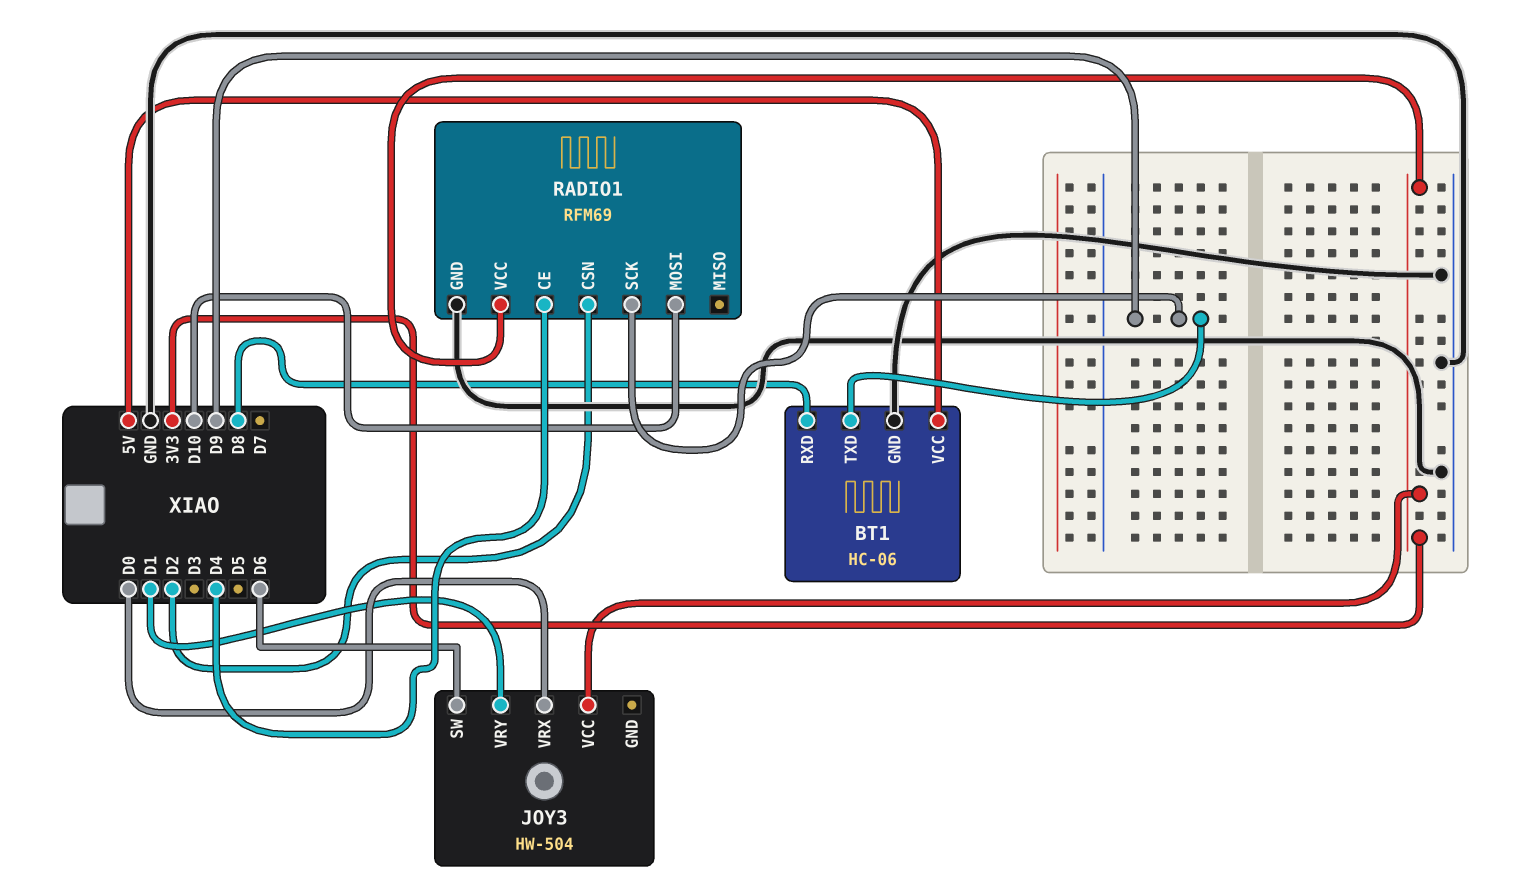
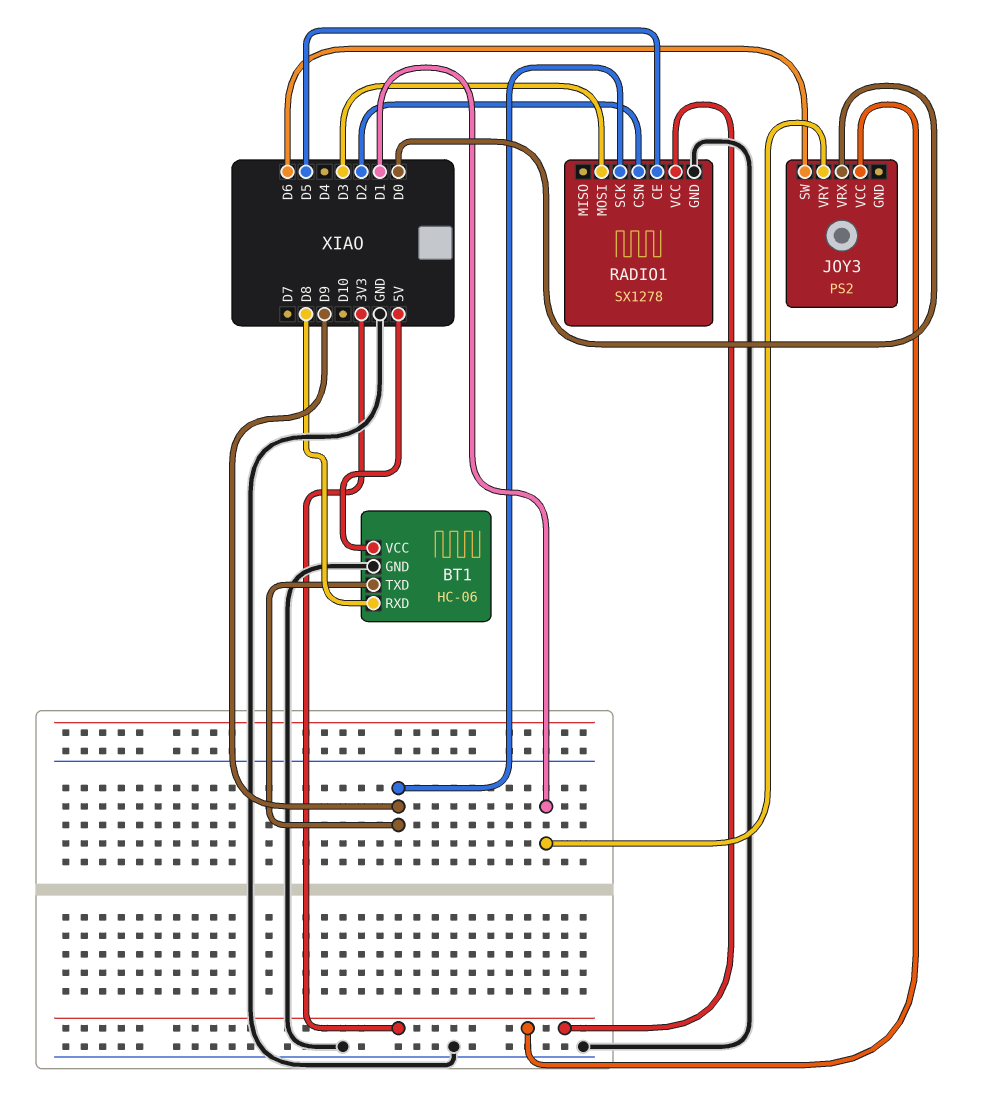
JOY3: HW-504 -> PS2
RADIO1: RFM69 -> SX1278
RADIO1 pin CE: D4 -> D5
RADIO1 pin MOSI: D10 -> D3

